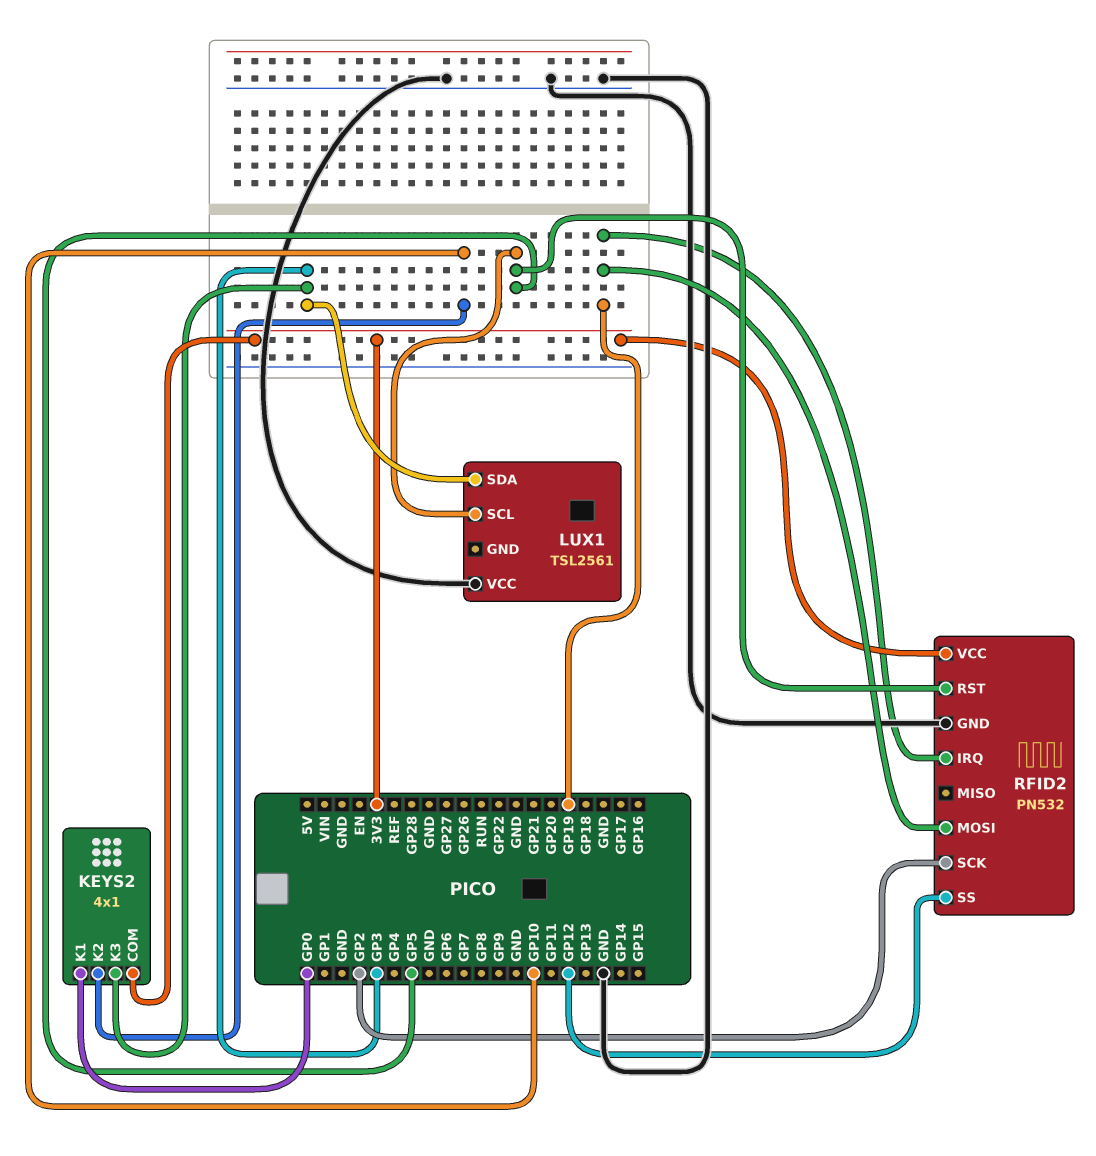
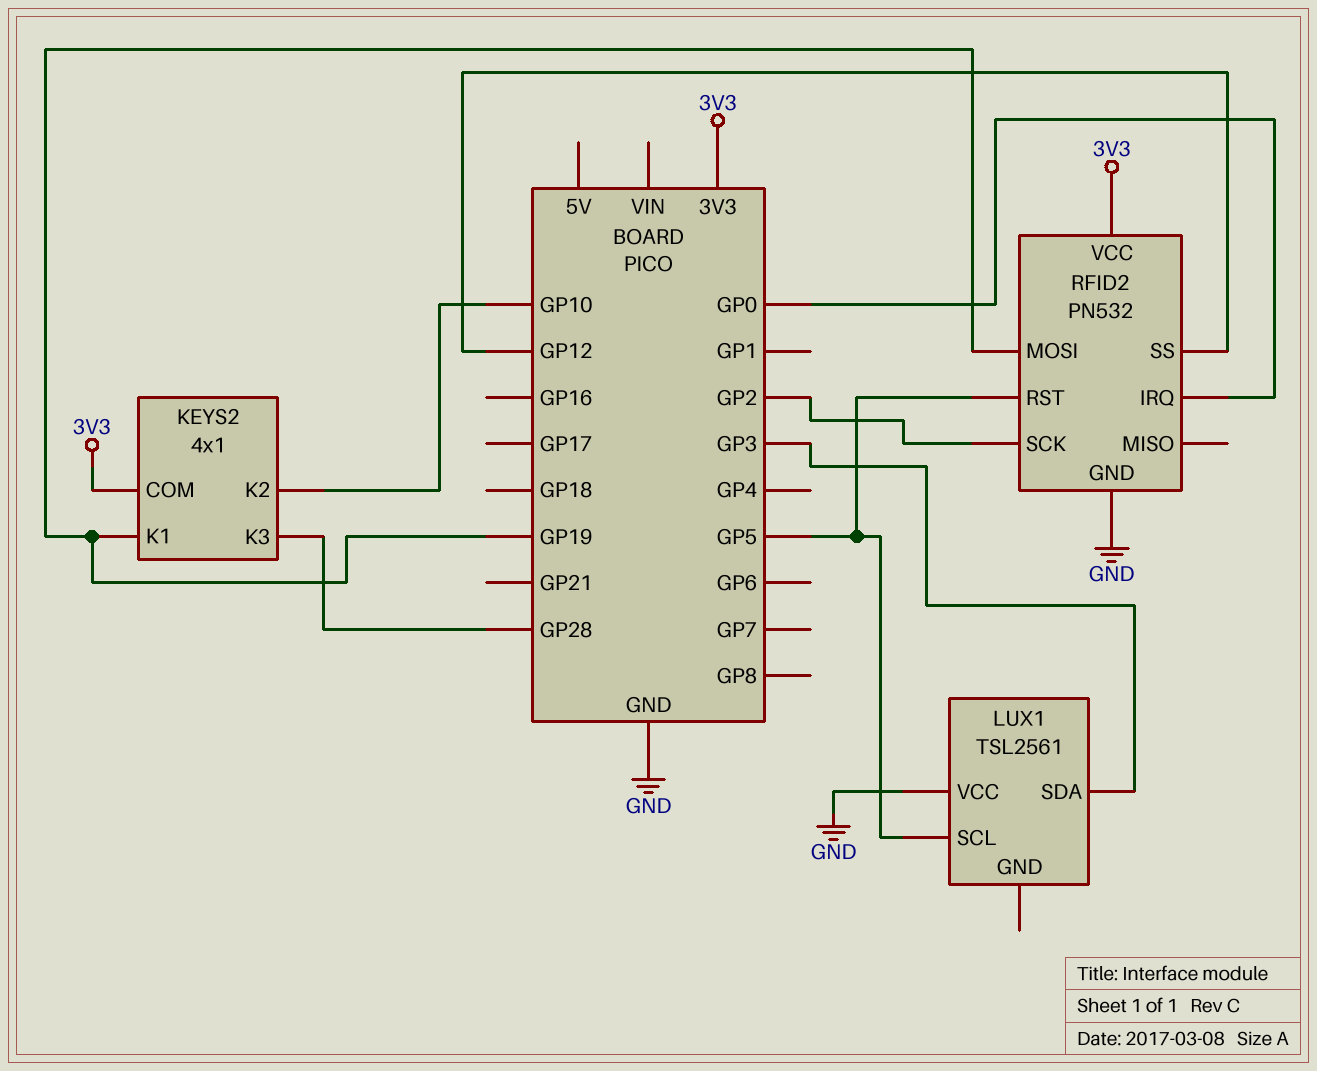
KEYS2 pin K1: GP0 -> GP19
KEYS2 pin K3: GP3 -> GP28
RFID2 pin IRQ: GP19 -> GP0

